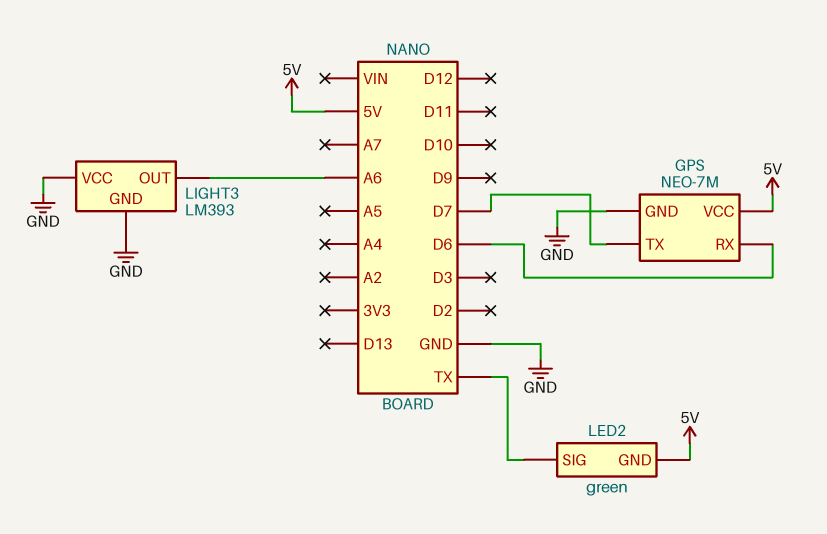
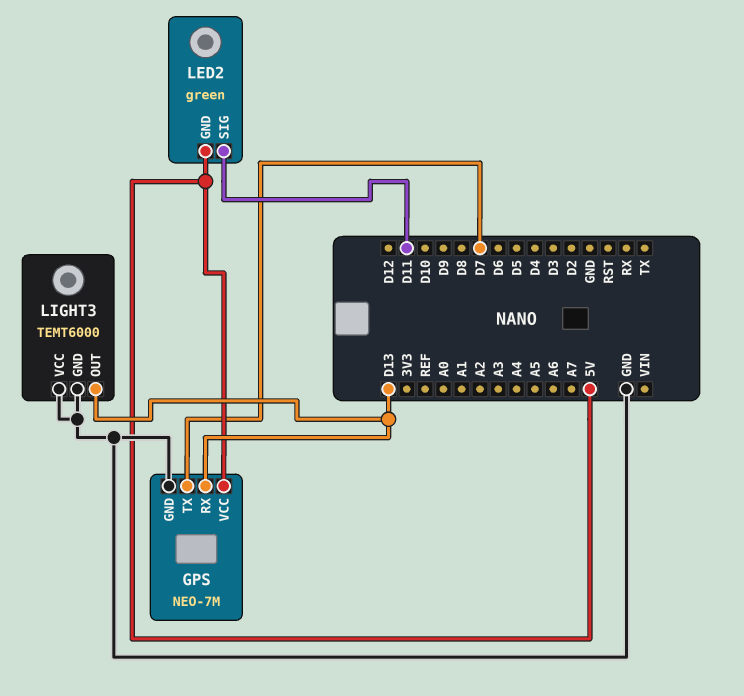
GPS pin RX: D6 -> D13
LED2 pin SIG: TX -> D11
LIGHT3: LM393 -> TEMT6000
LIGHT3 pin OUT: A6 -> D13

